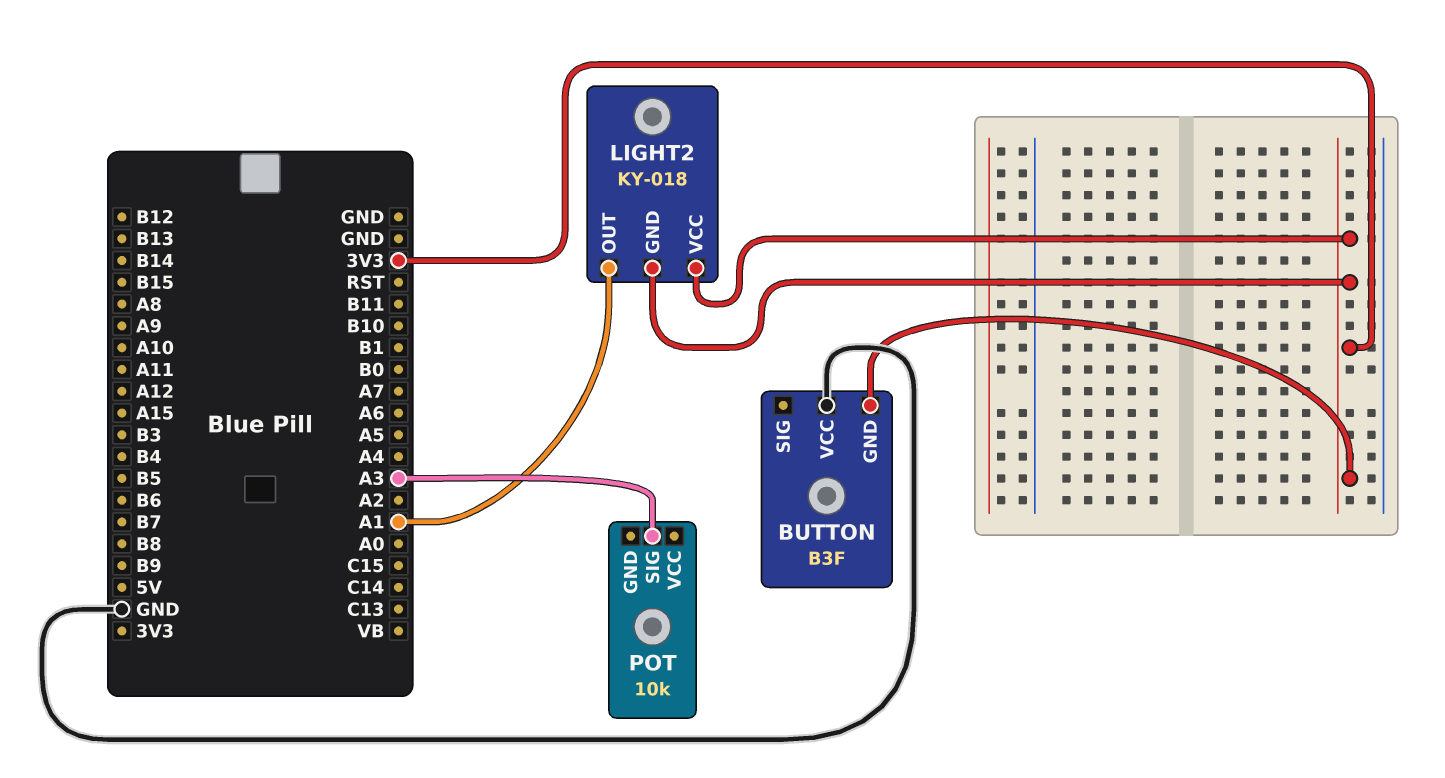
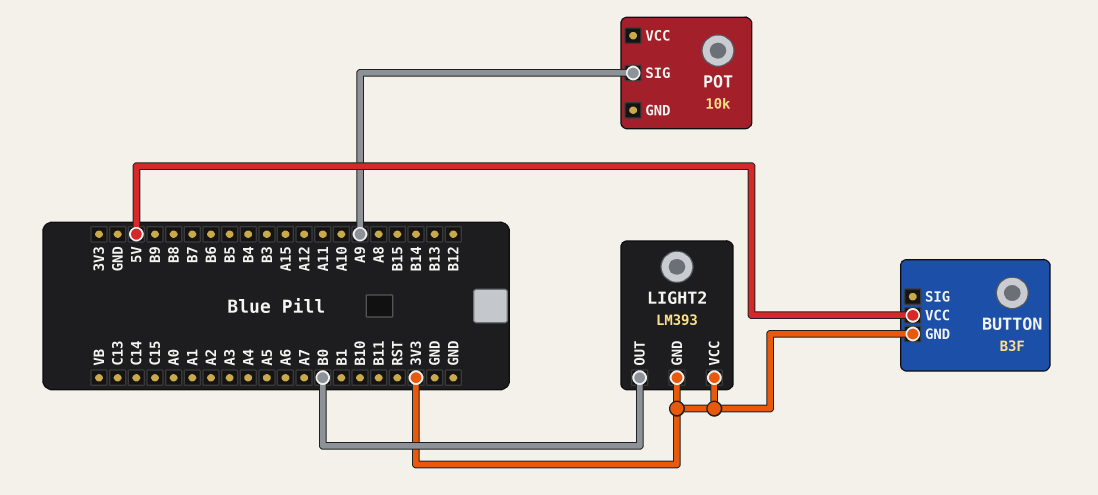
BUTTON pin VCC: GND -> 5V
LIGHT2: KY-018 -> LM393
LIGHT2 pin OUT: A1 -> B0
POT pin SIG: A3 -> A9

